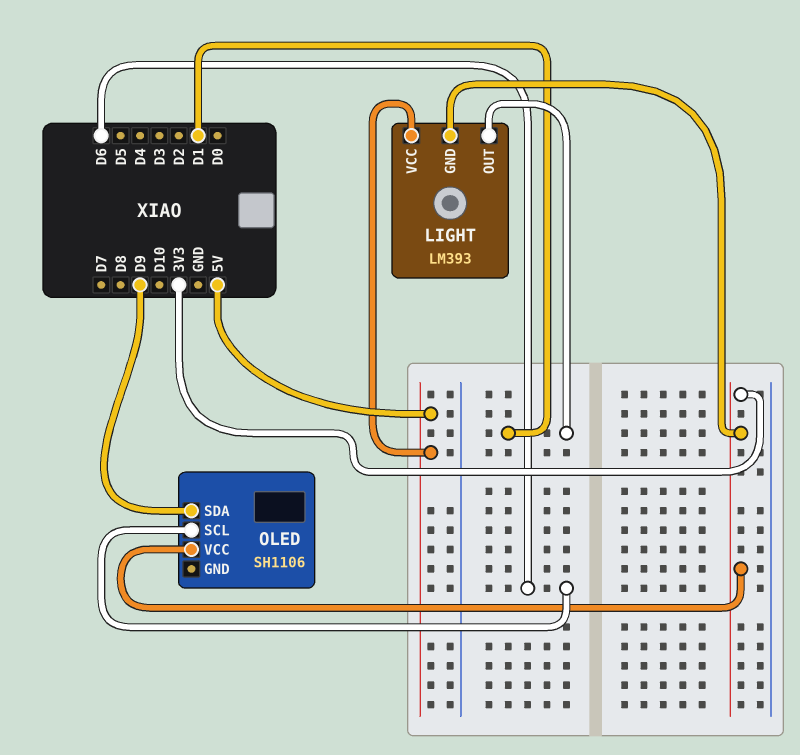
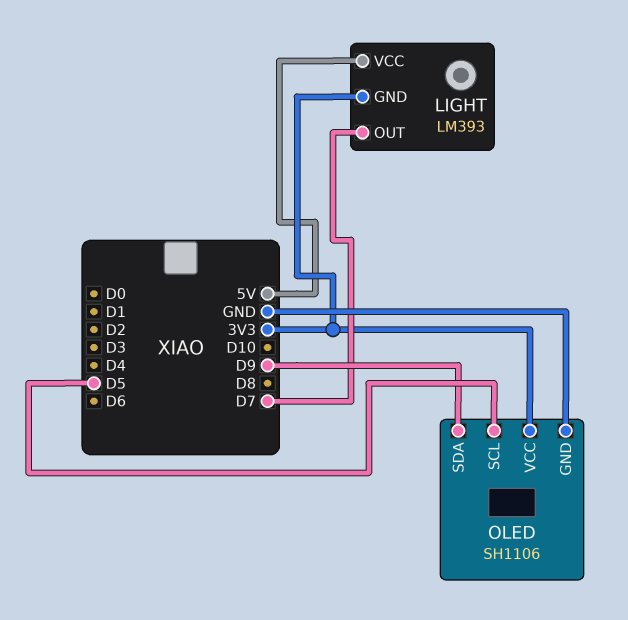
LIGHT pin OUT: D1 -> D7
OLED pin GND: none -> GND
OLED pin SCL: D6 -> D5

